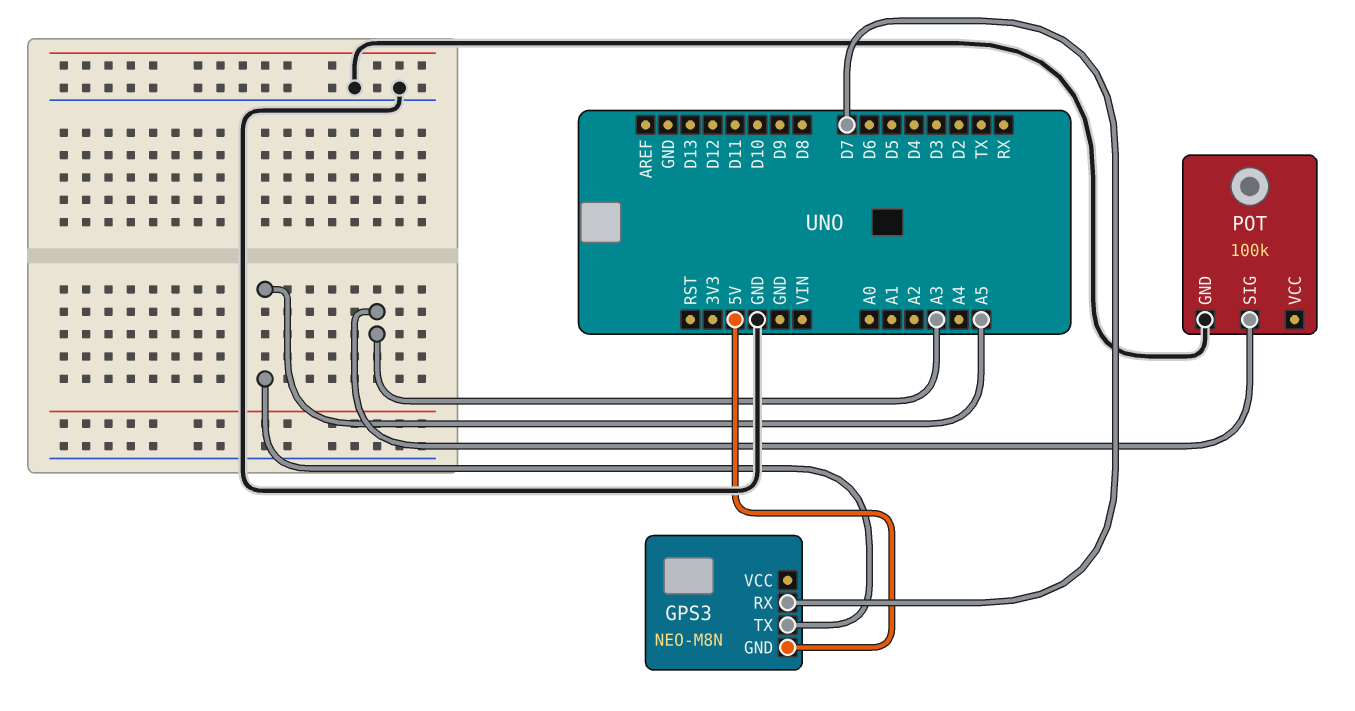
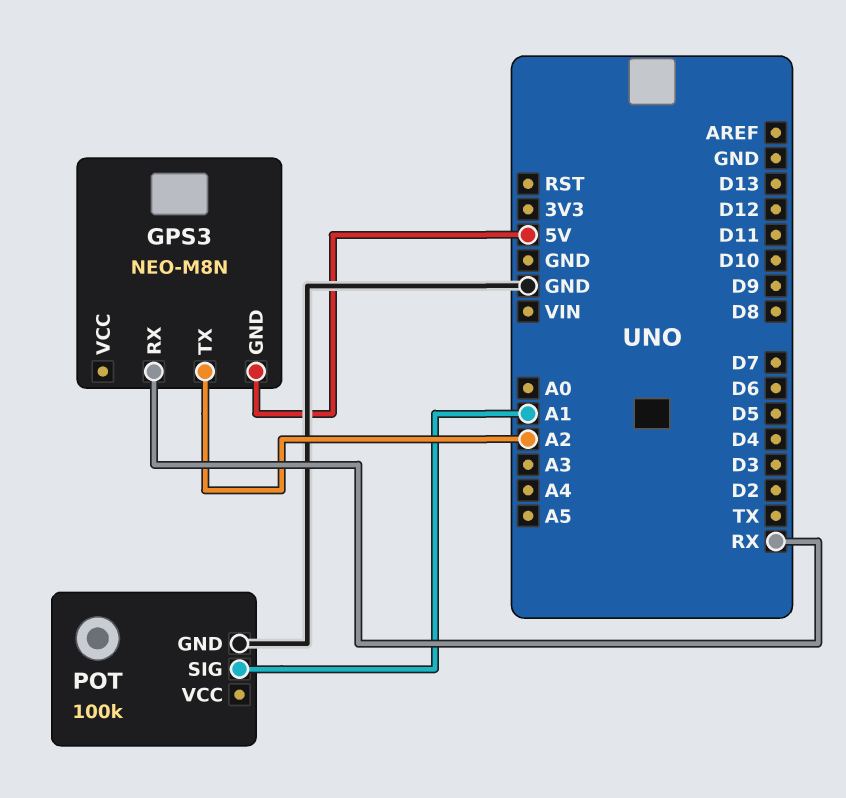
GPS3 pin RX: D7 -> RX
GPS3 pin TX: A5 -> A2
POT pin SIG: A3 -> A1

